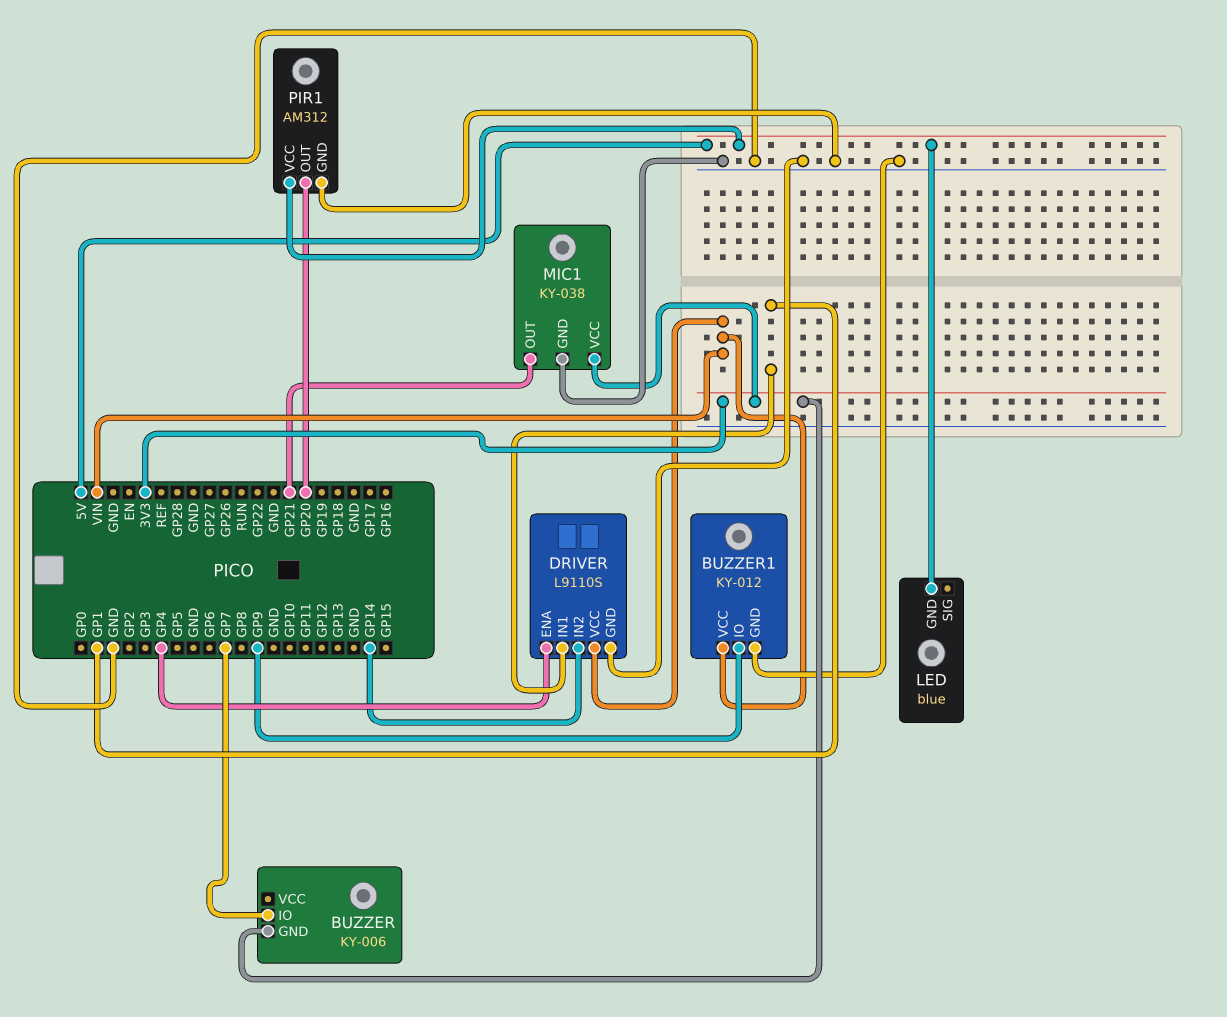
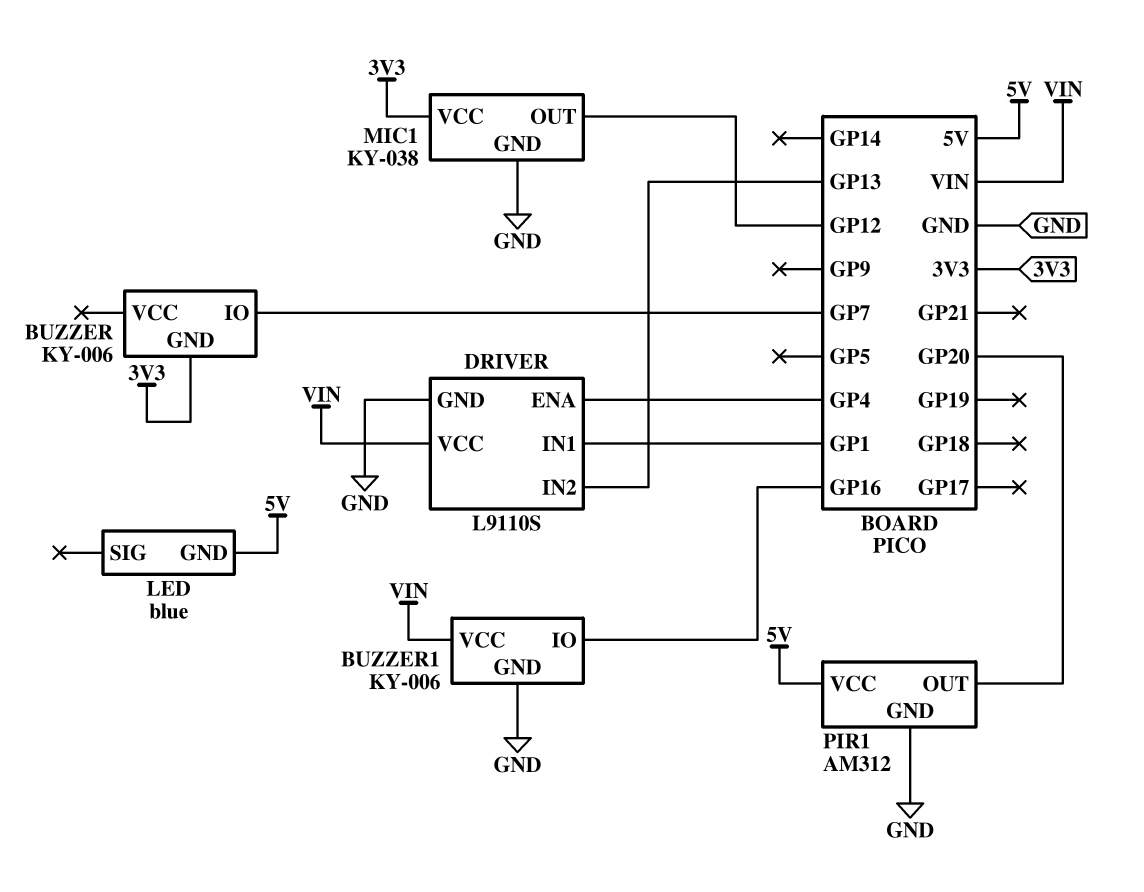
BUZZER1: KY-012 -> KY-006
BUZZER1 pin IO: GP9 -> GP16
DRIVER pin IN2: GP14 -> GP13
MIC1 pin OUT: GP21 -> GP12

